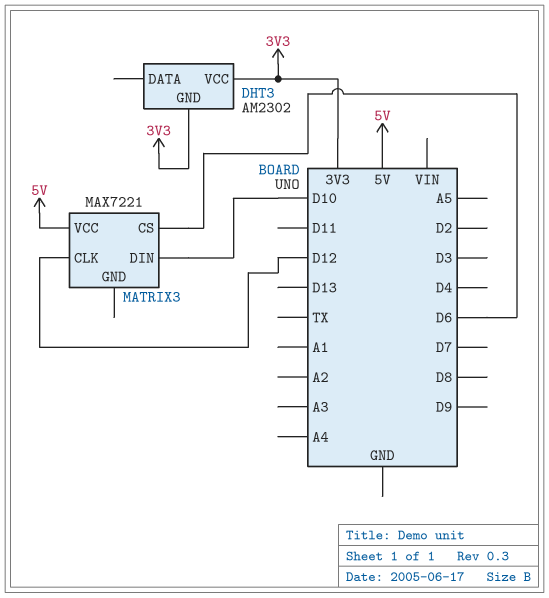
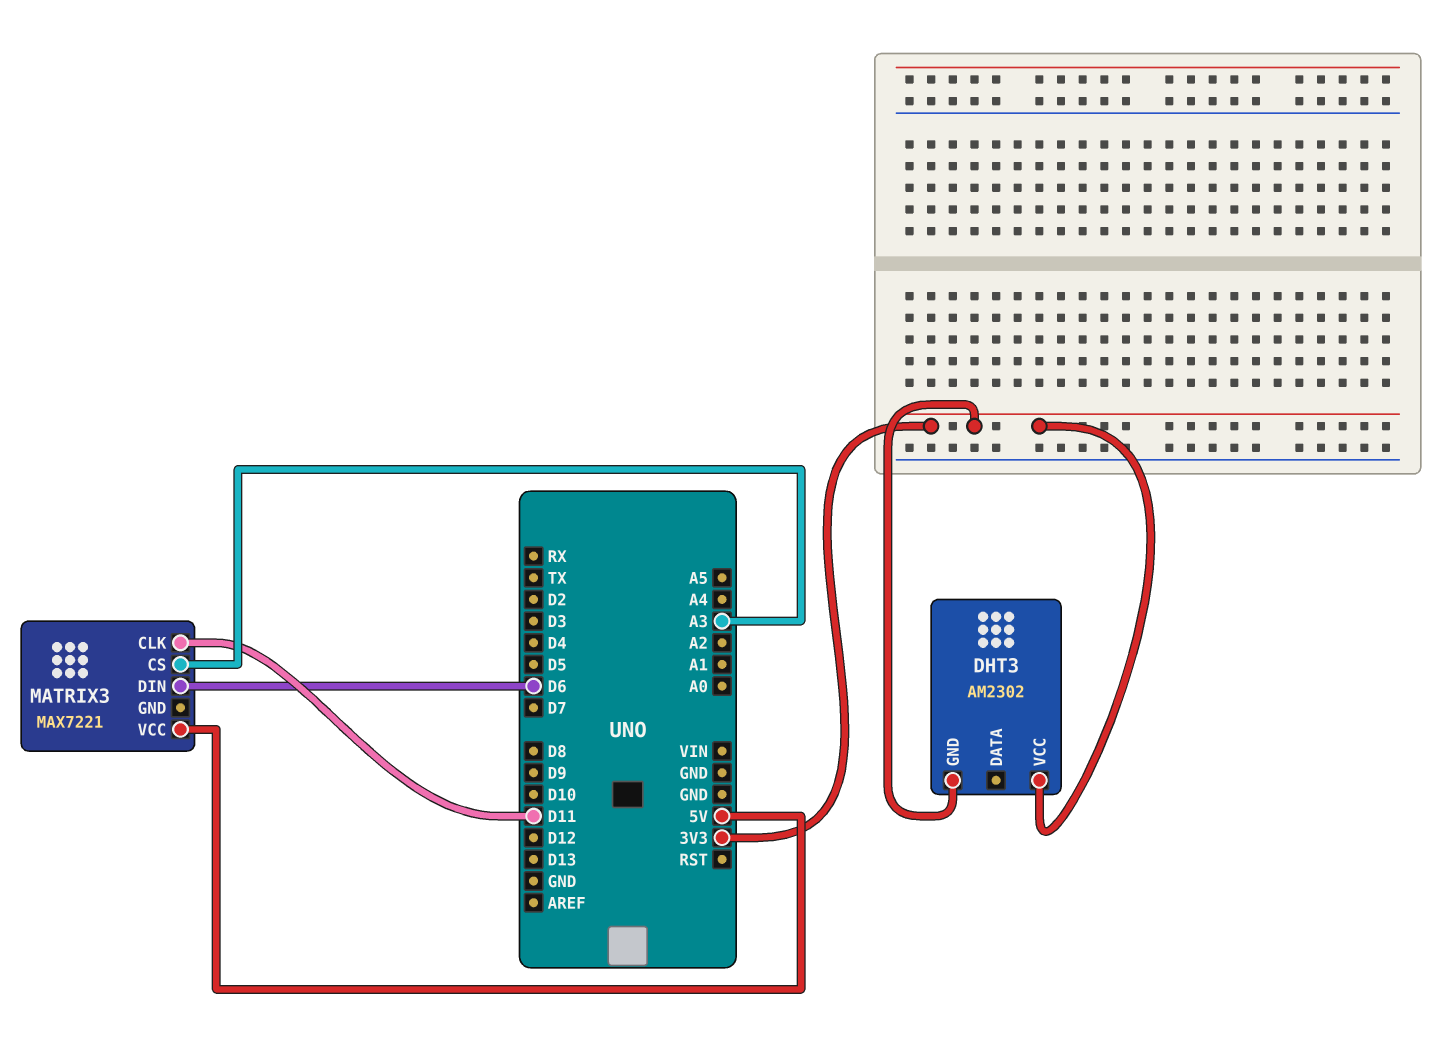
MATRIX3 pin CLK: D12 -> D11
MATRIX3 pin CS: D6 -> A3
MATRIX3 pin DIN: D10 -> D6

